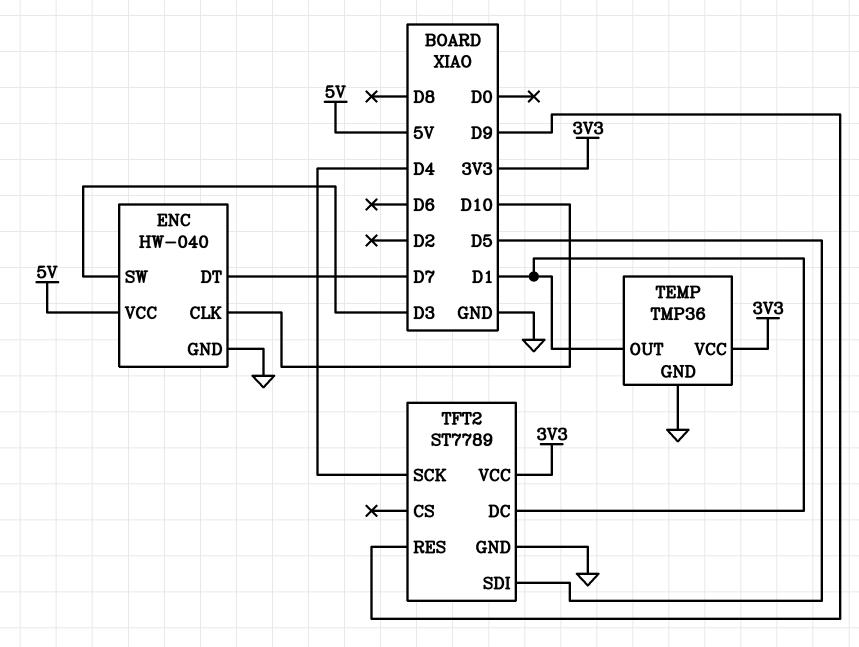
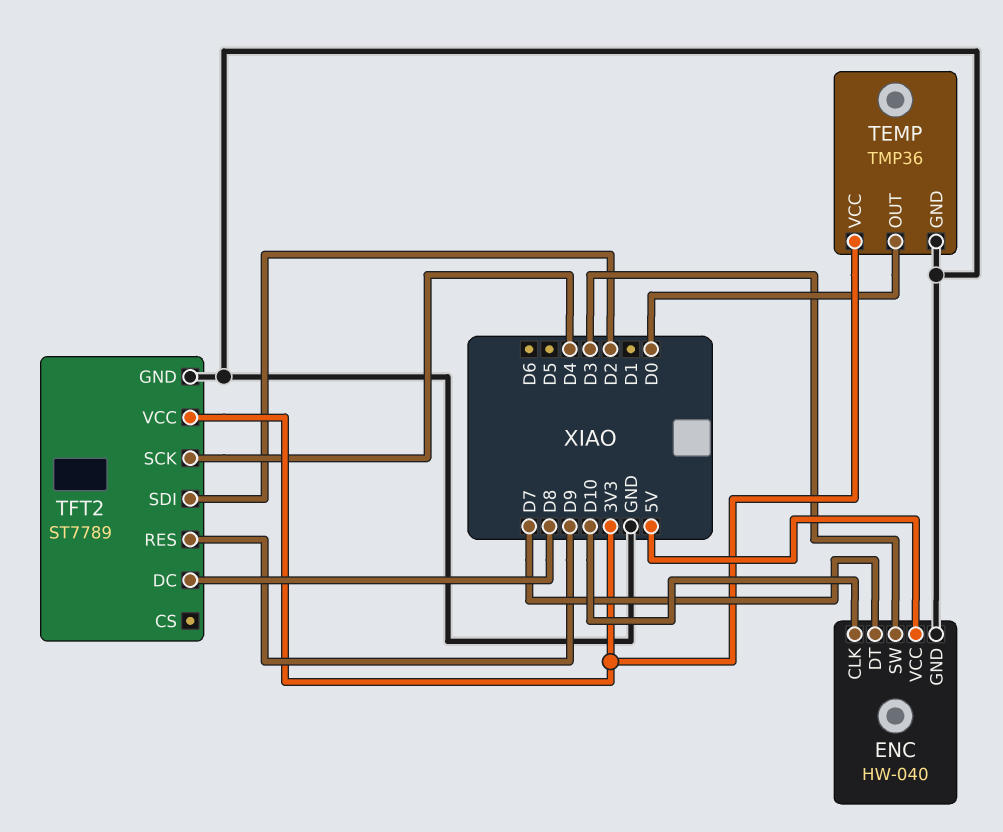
TEMP pin OUT: D1 -> D0
TFT2 pin DC: D1 -> D8
TFT2 pin SDI: D5 -> D2

